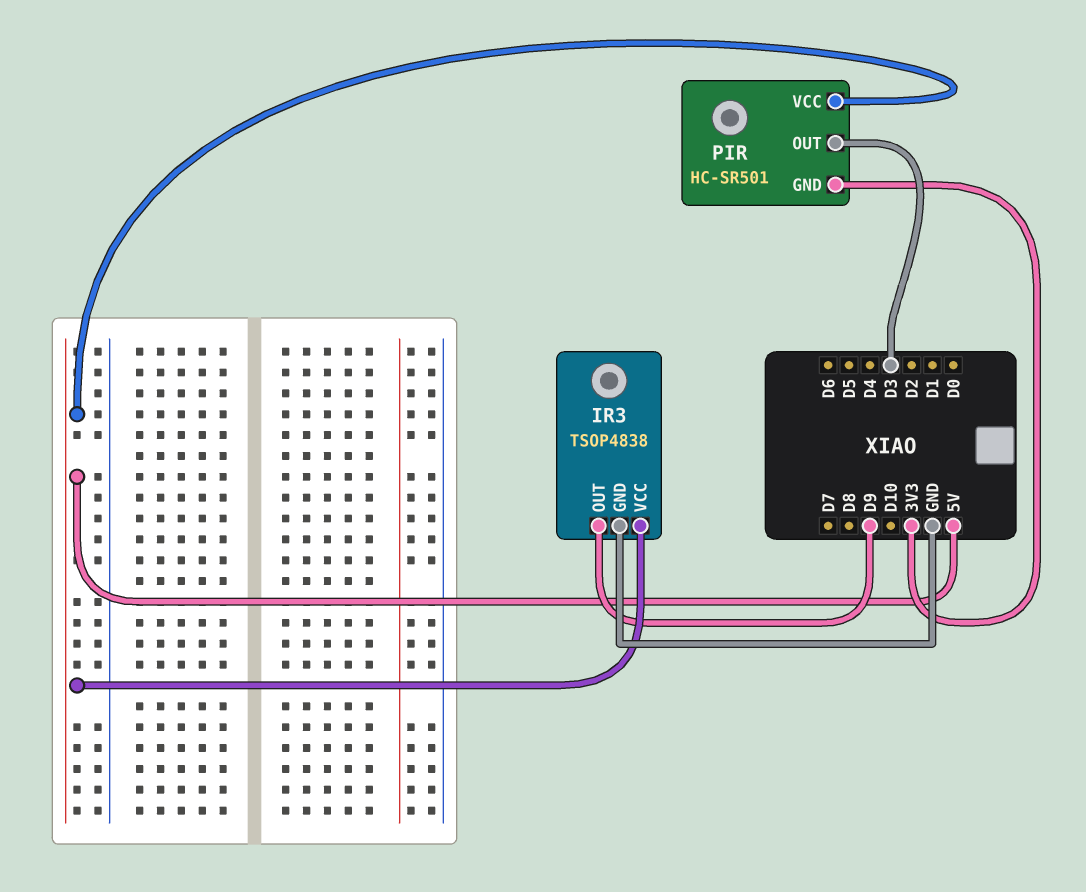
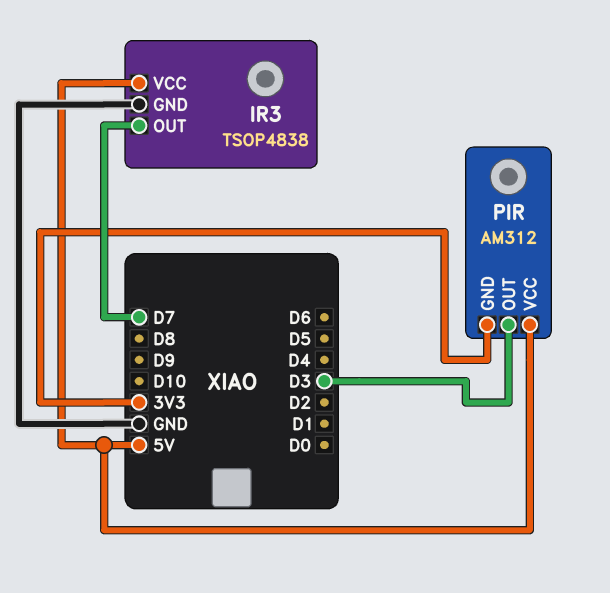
IR3 pin OUT: D9 -> D7
PIR: HC-SR501 -> AM312

